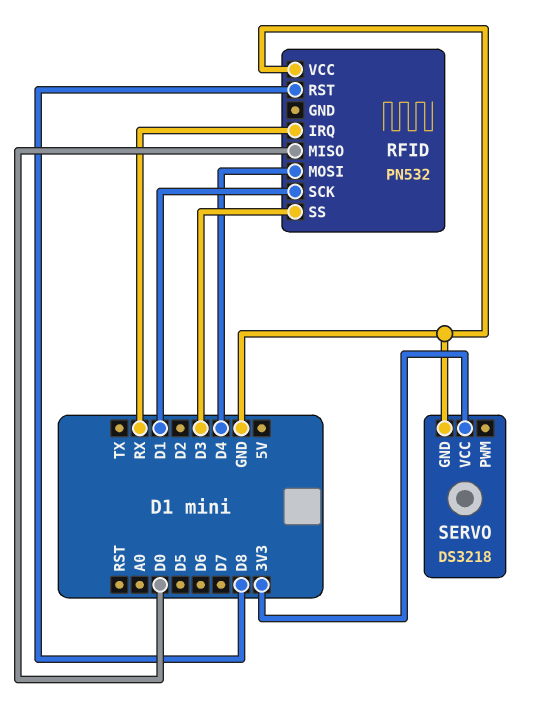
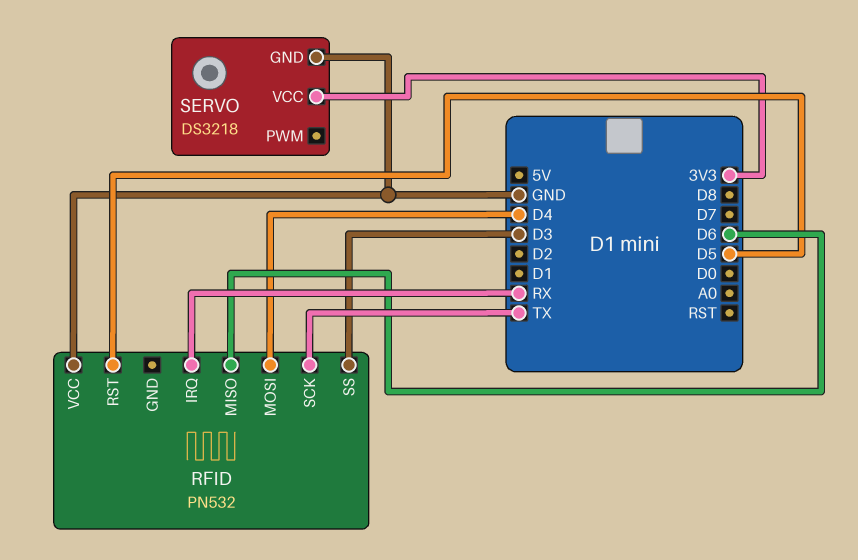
RFID pin MISO: D0 -> D6
RFID pin RST: D8 -> D5
RFID pin SCK: D1 -> TX

